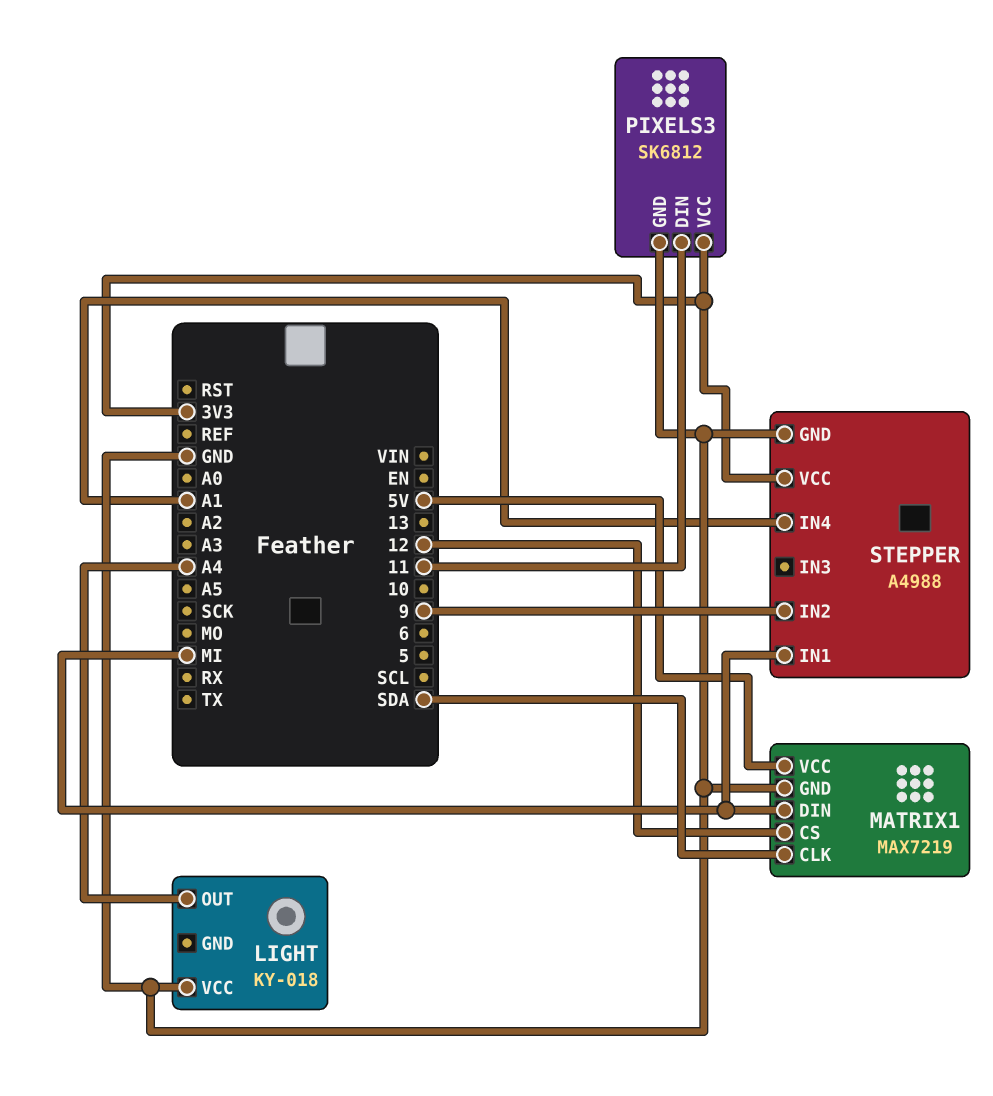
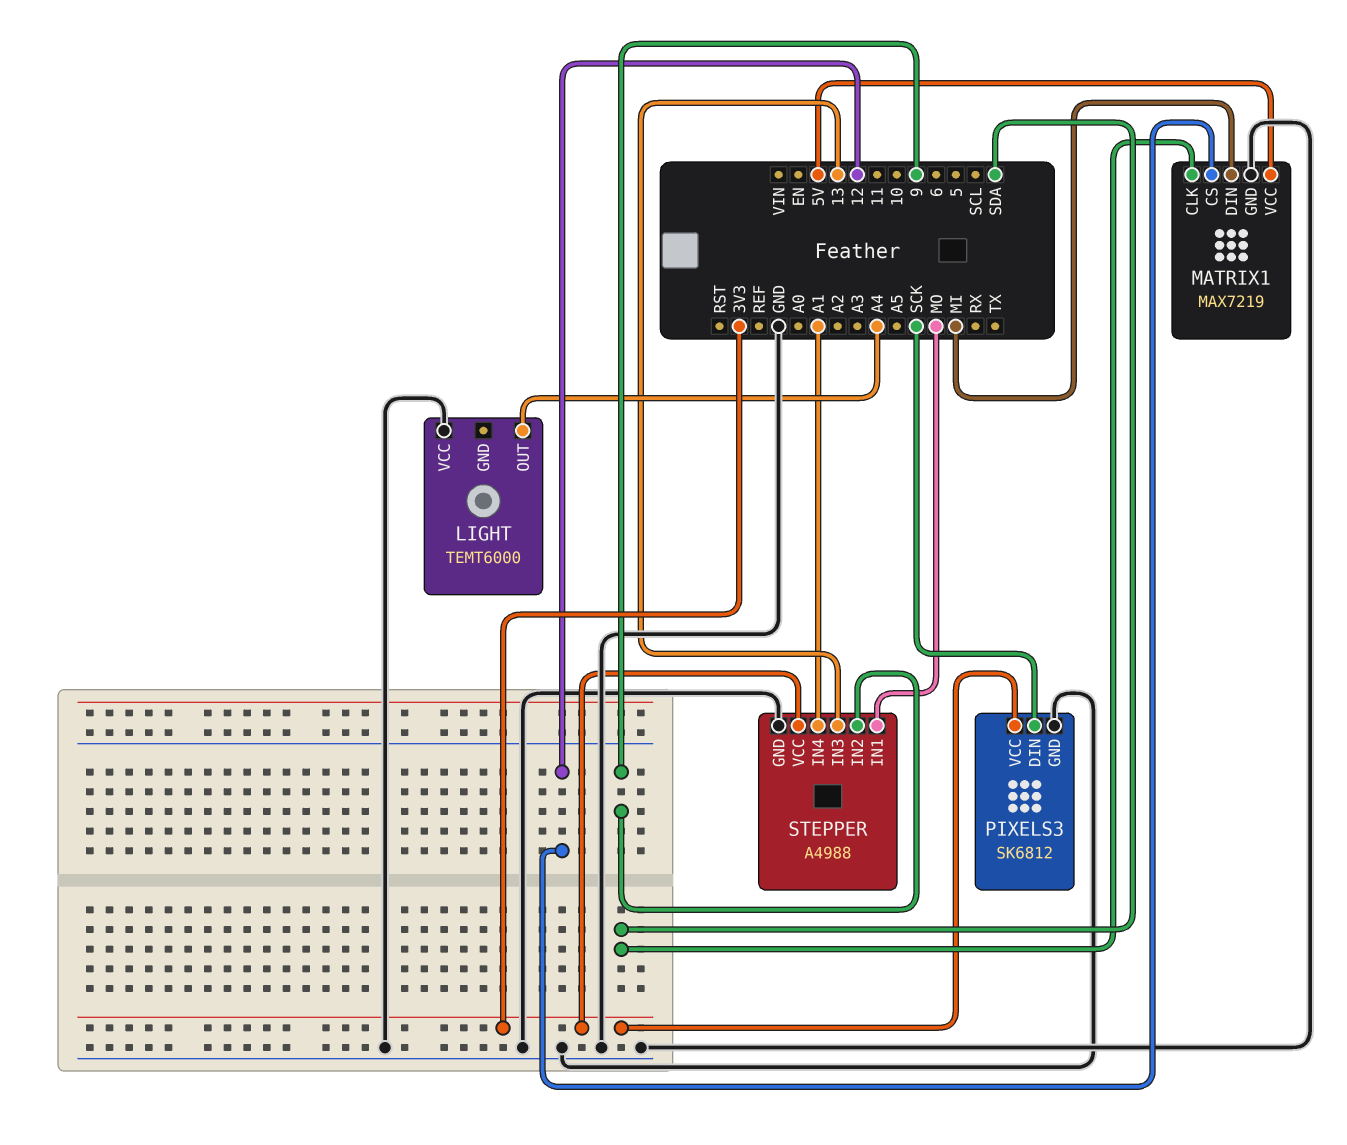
LIGHT: KY-018 -> TEMT6000
PIXELS3 pin DIN: 11 -> SCK
STEPPER pin IN1: MI -> MO
STEPPER pin IN3: none -> 13

